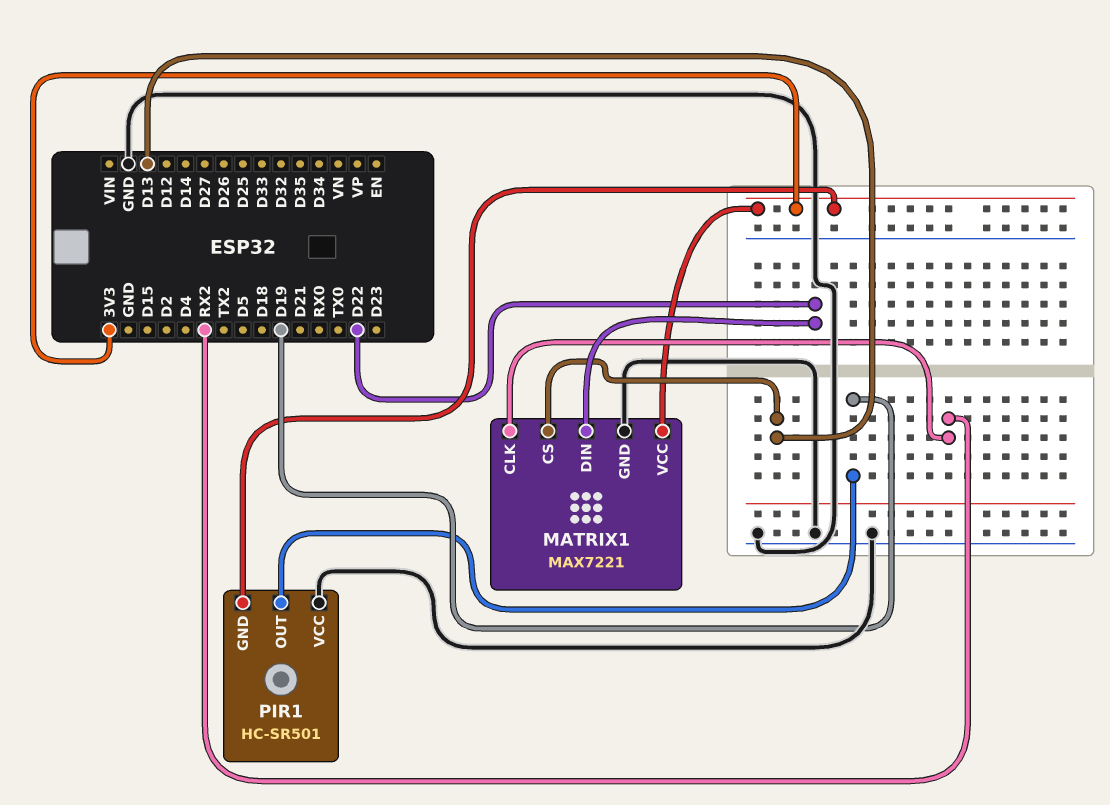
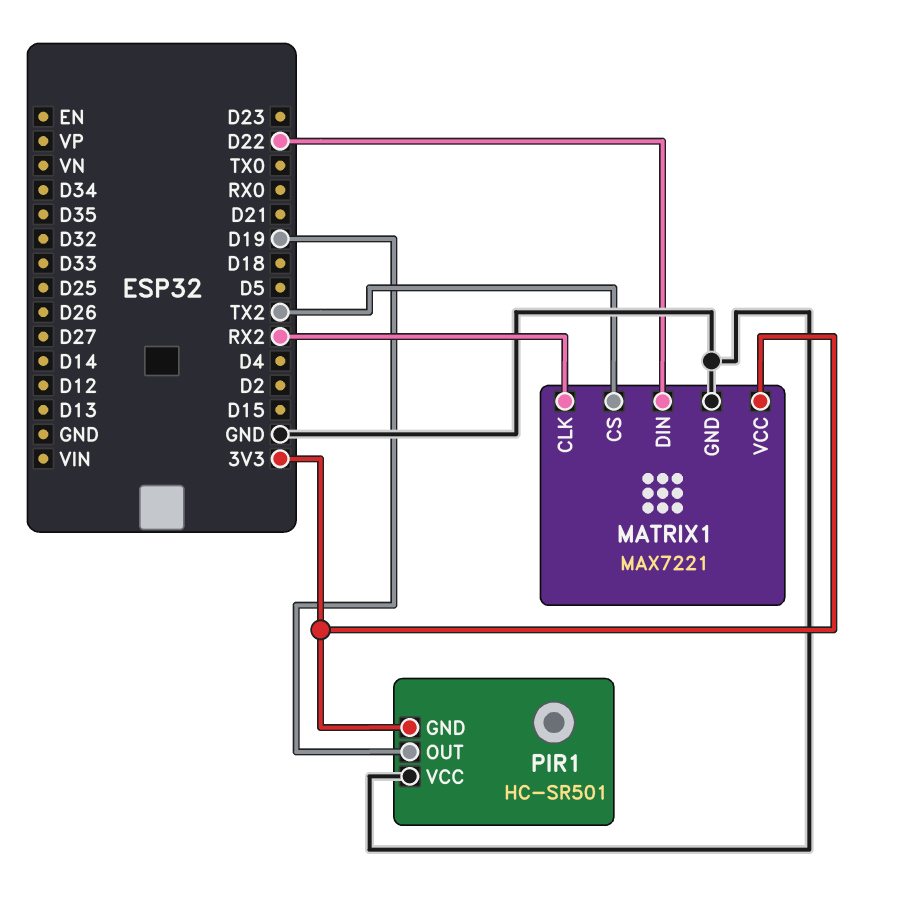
MATRIX1 pin CS: D13 -> TX2

